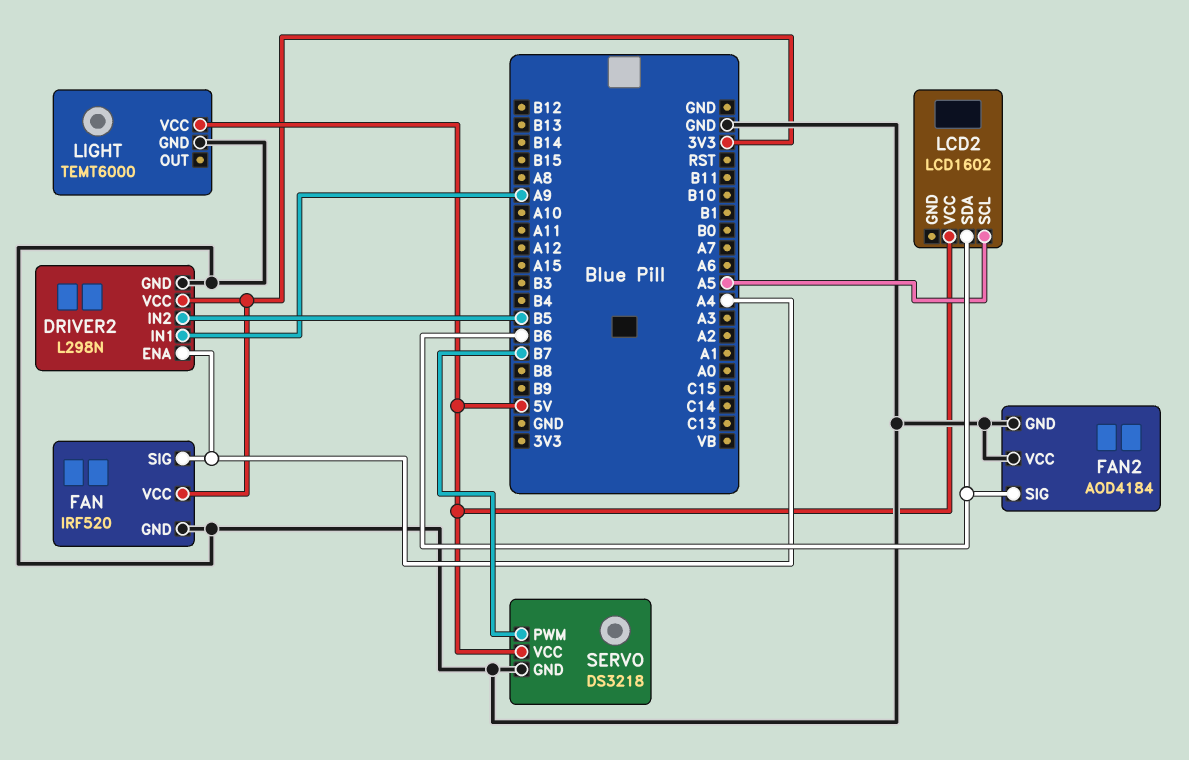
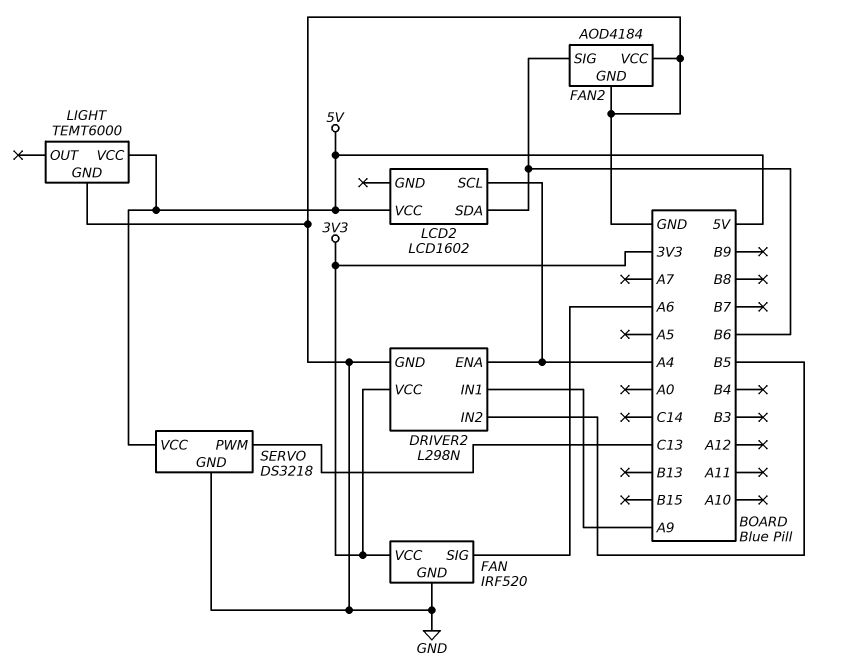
FAN pin SIG: A4 -> A6
LCD2 pin SCL: A5 -> A4
SERVO pin PWM: B7 -> C13

